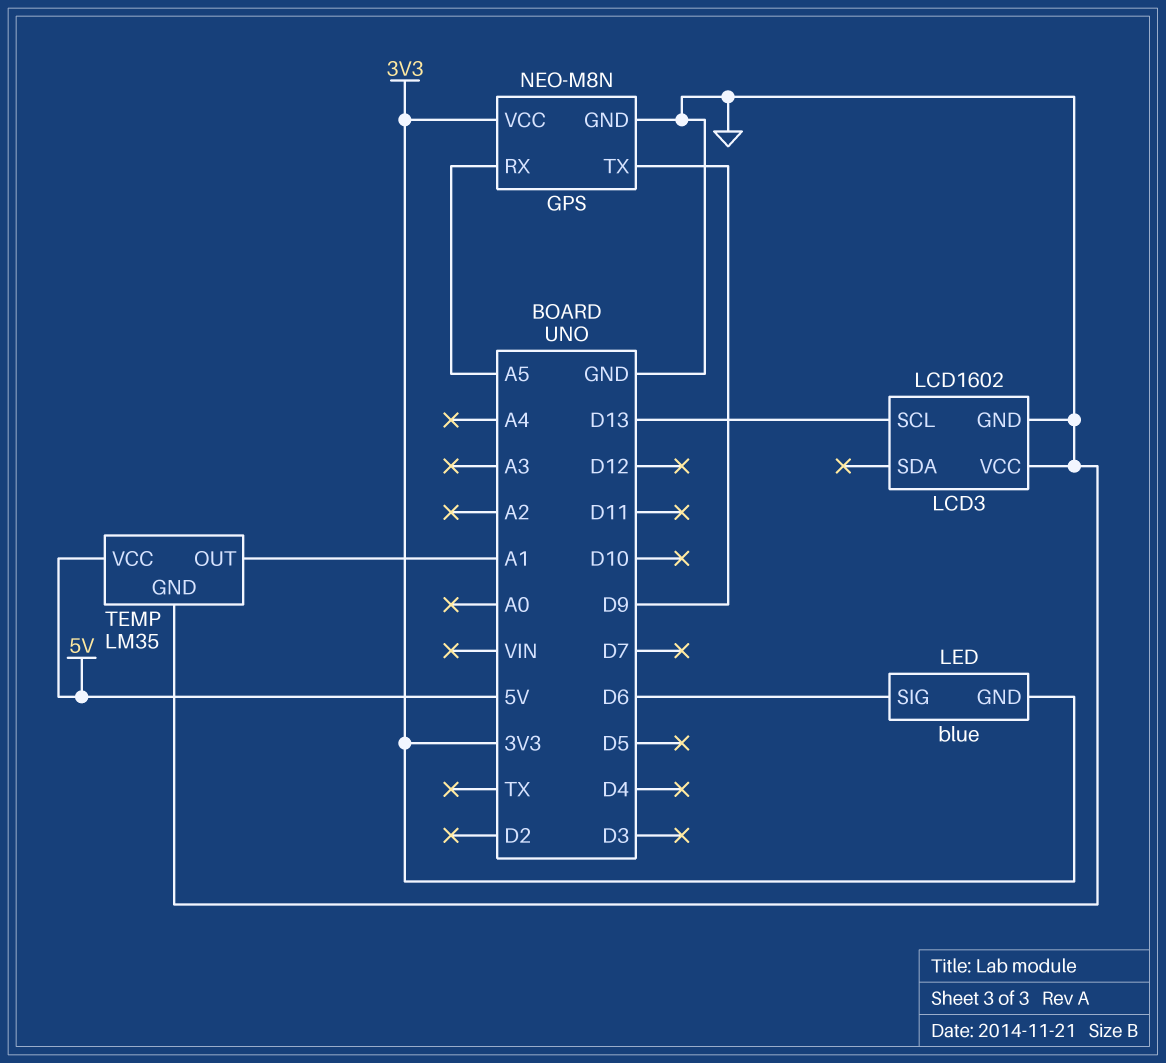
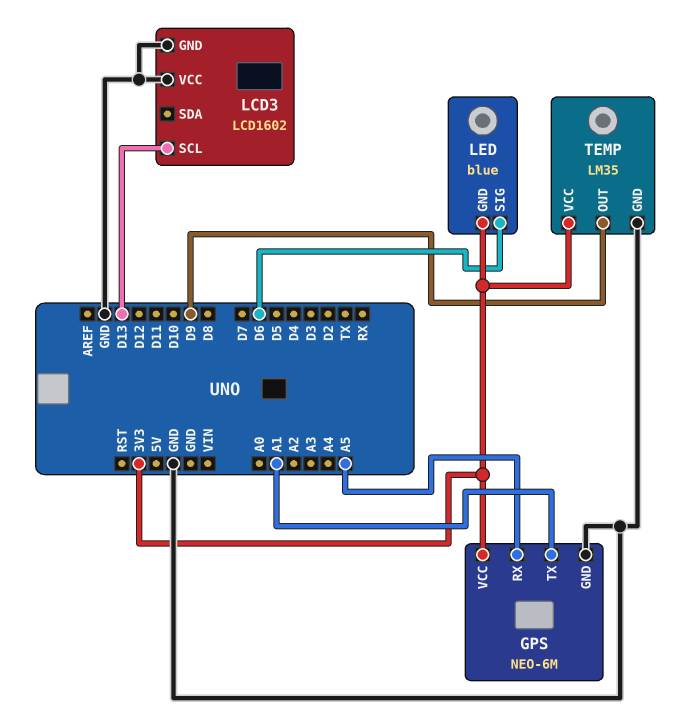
GPS: NEO-M8N -> NEO-6M
GPS pin TX: D9 -> A1
TEMP pin OUT: A1 -> D9
TEMP pin VCC: 5V -> 3V3

